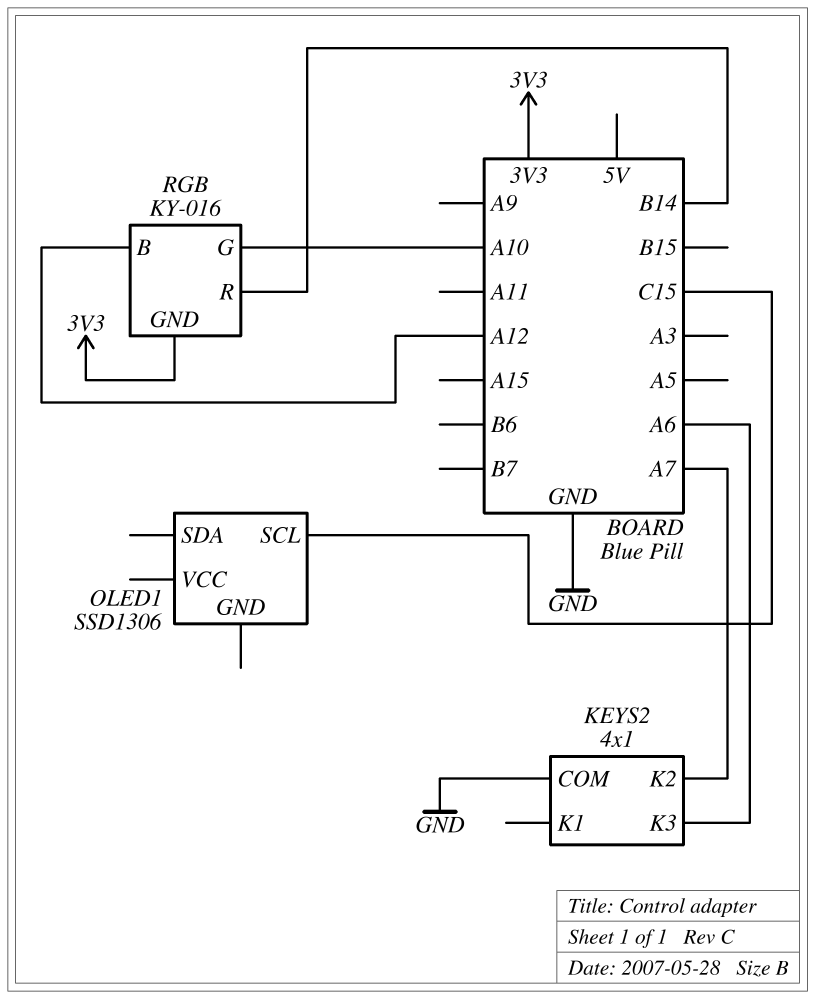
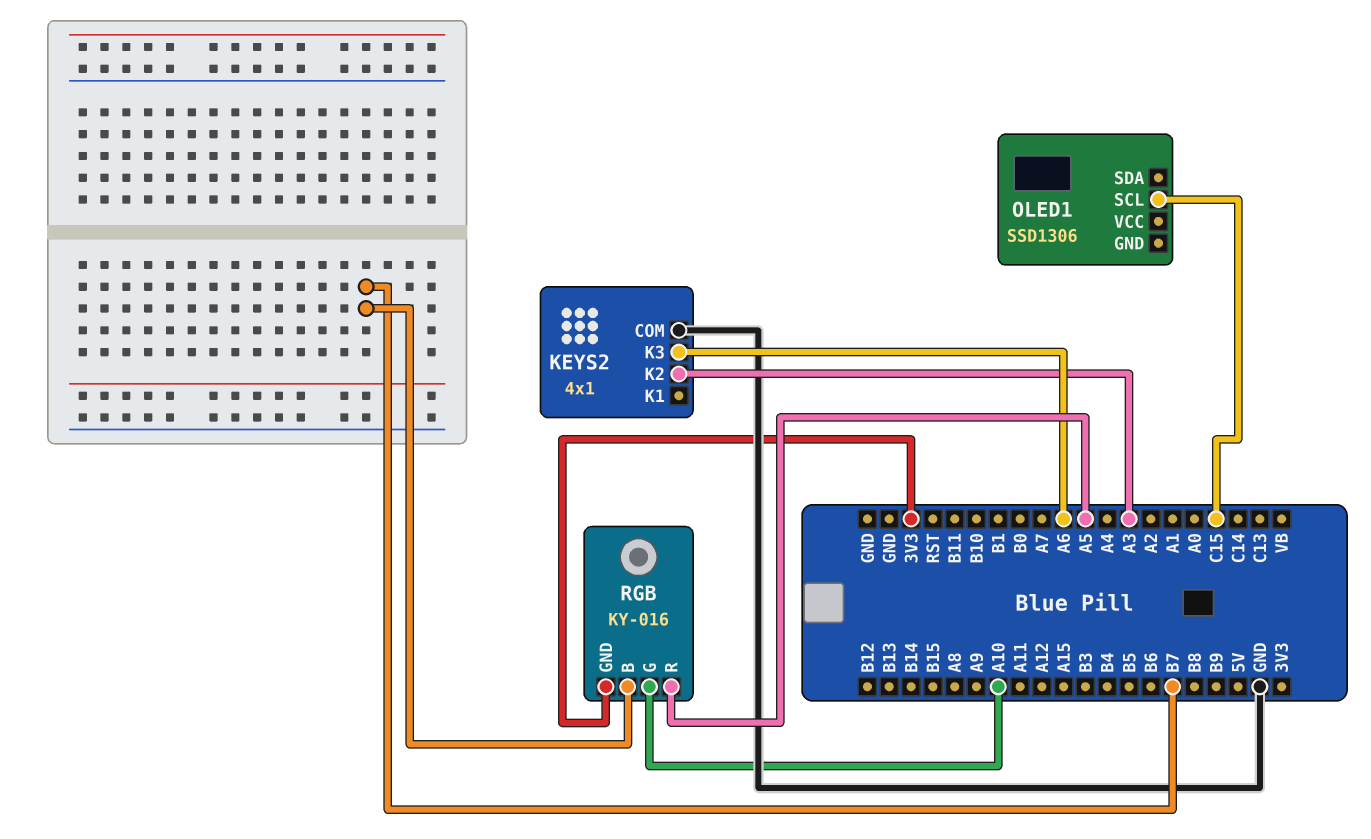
KEYS2 pin K2: A7 -> A3
RGB pin B: A12 -> B7
RGB pin R: B14 -> A5

